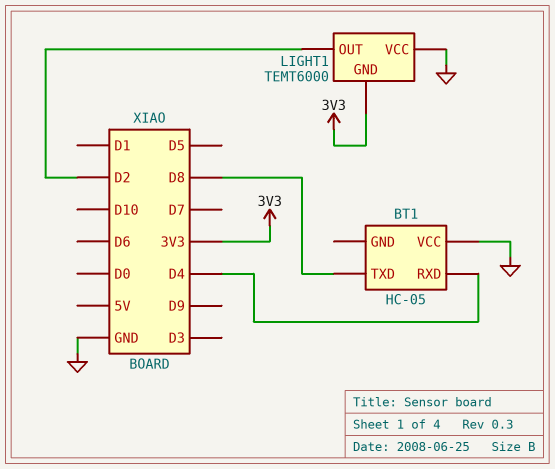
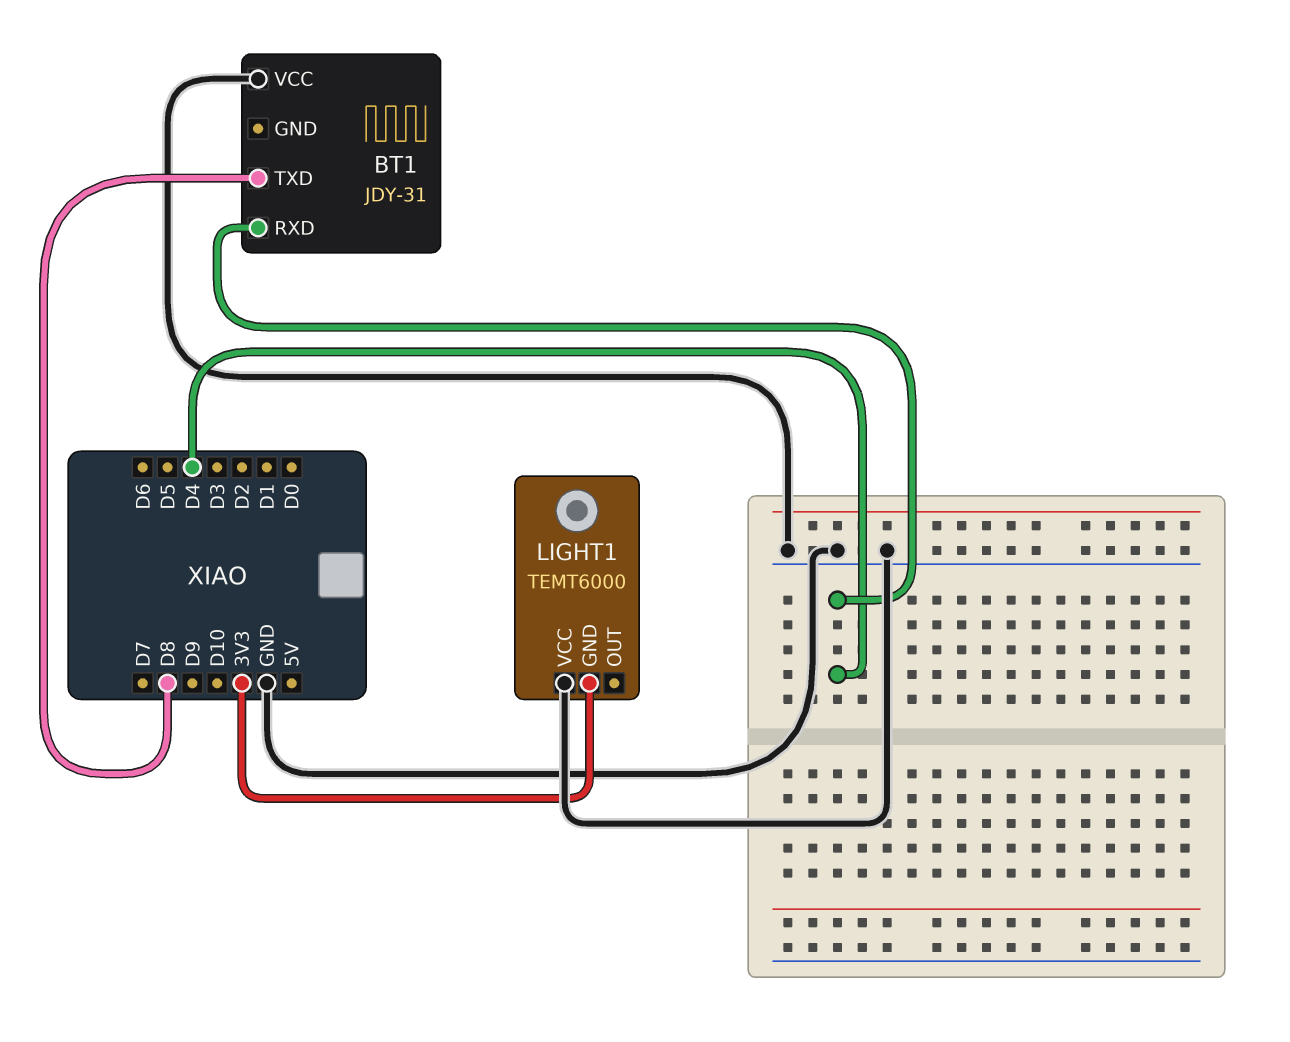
BT1: HC-05 -> JDY-31
LIGHT1 pin OUT: D2 -> none

